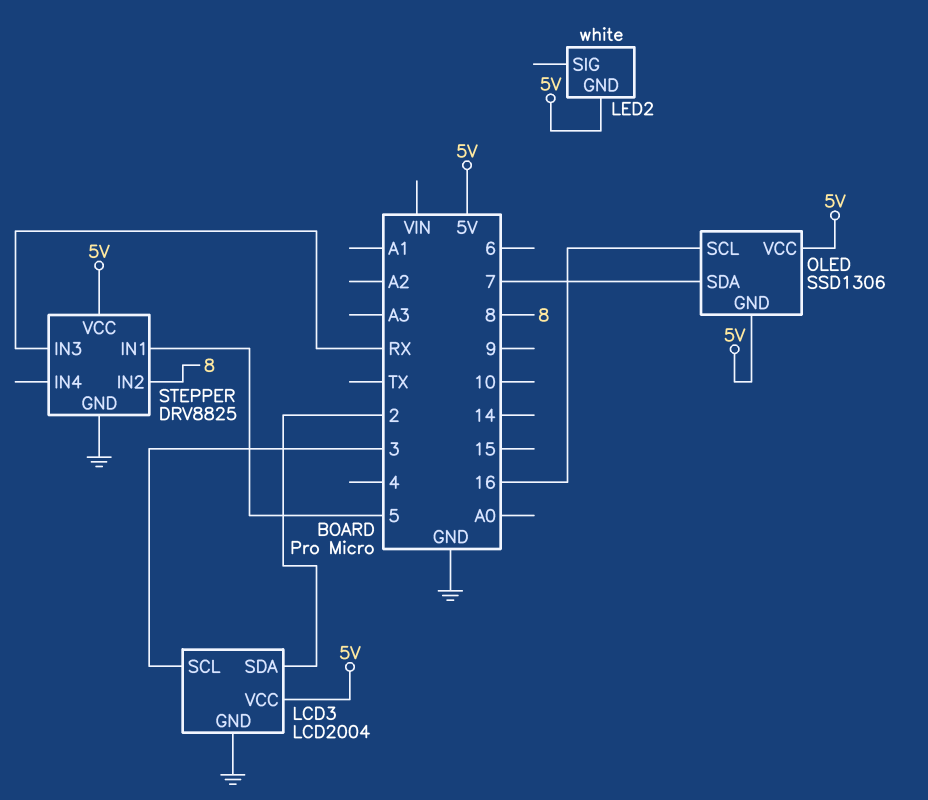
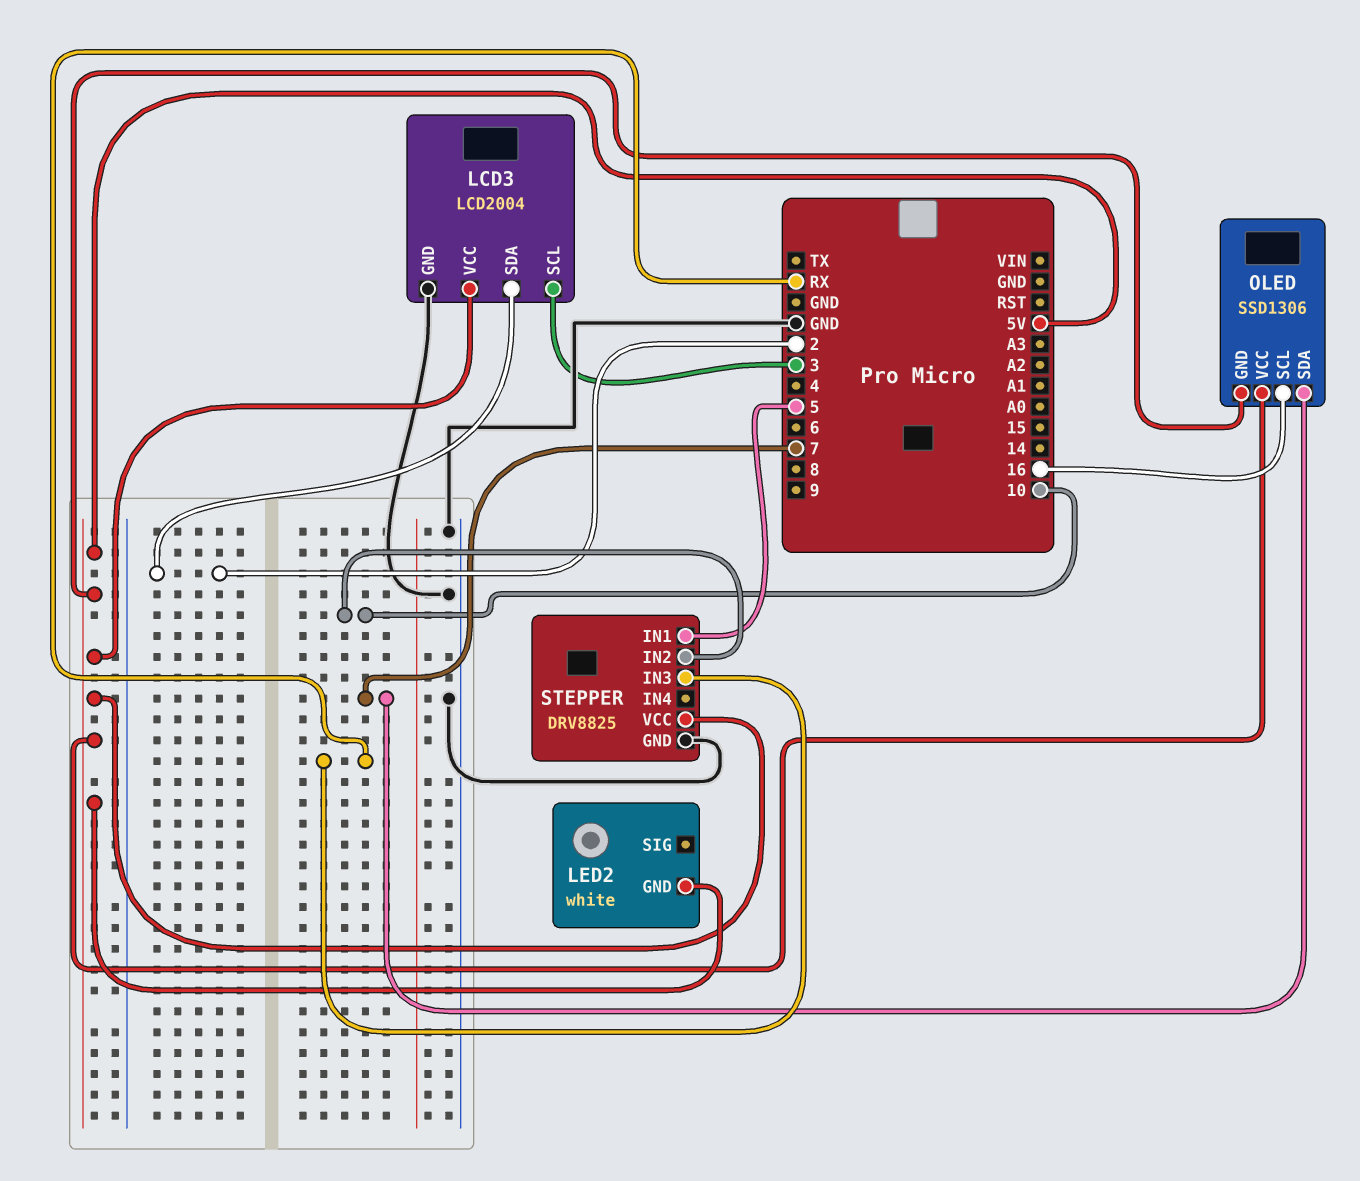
STEPPER pin IN2: 8 -> 10

